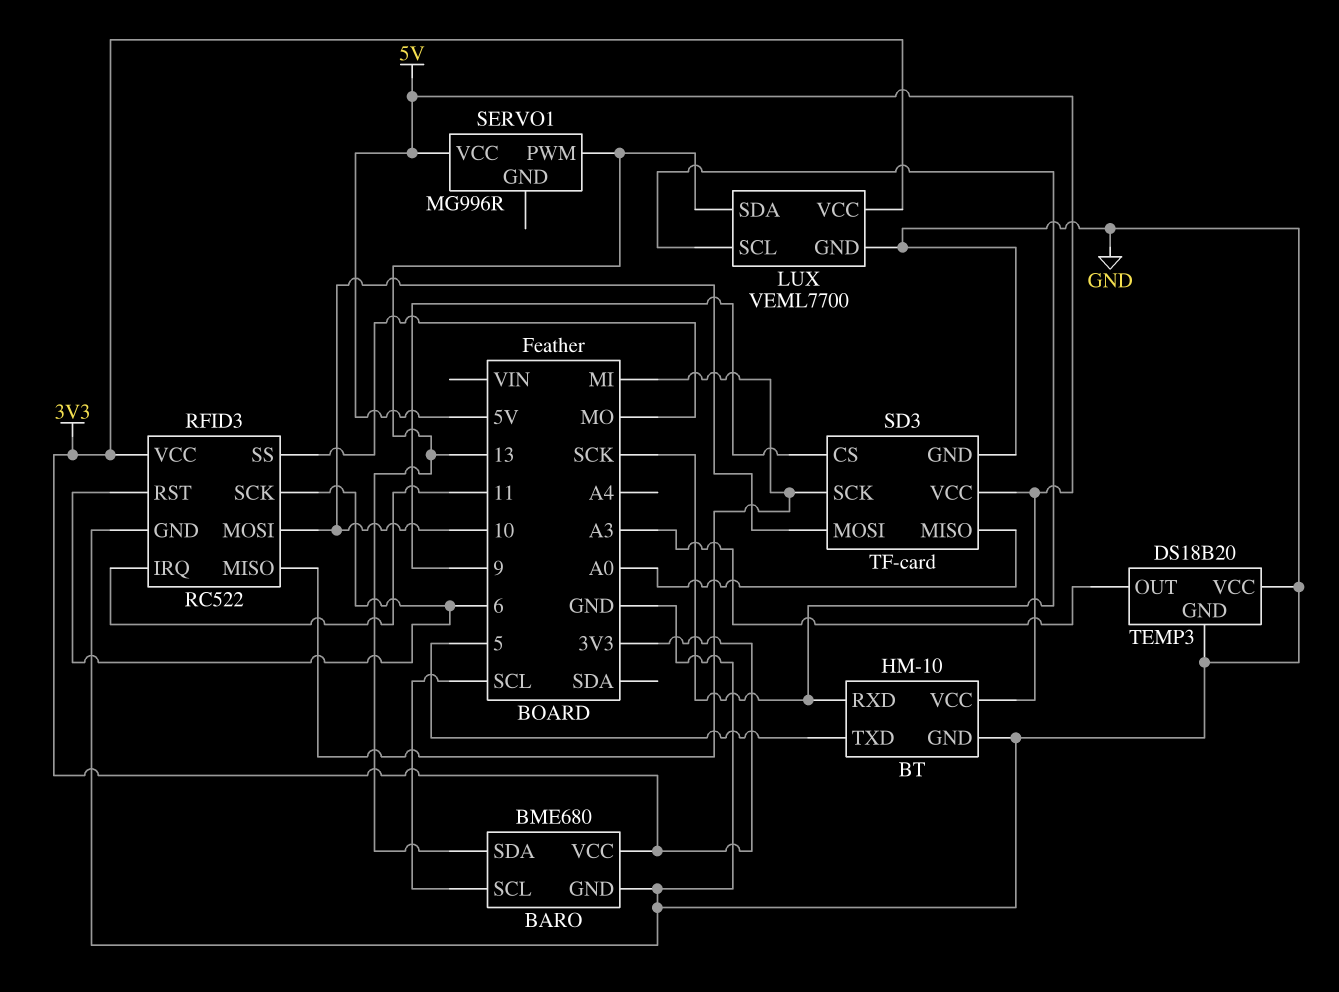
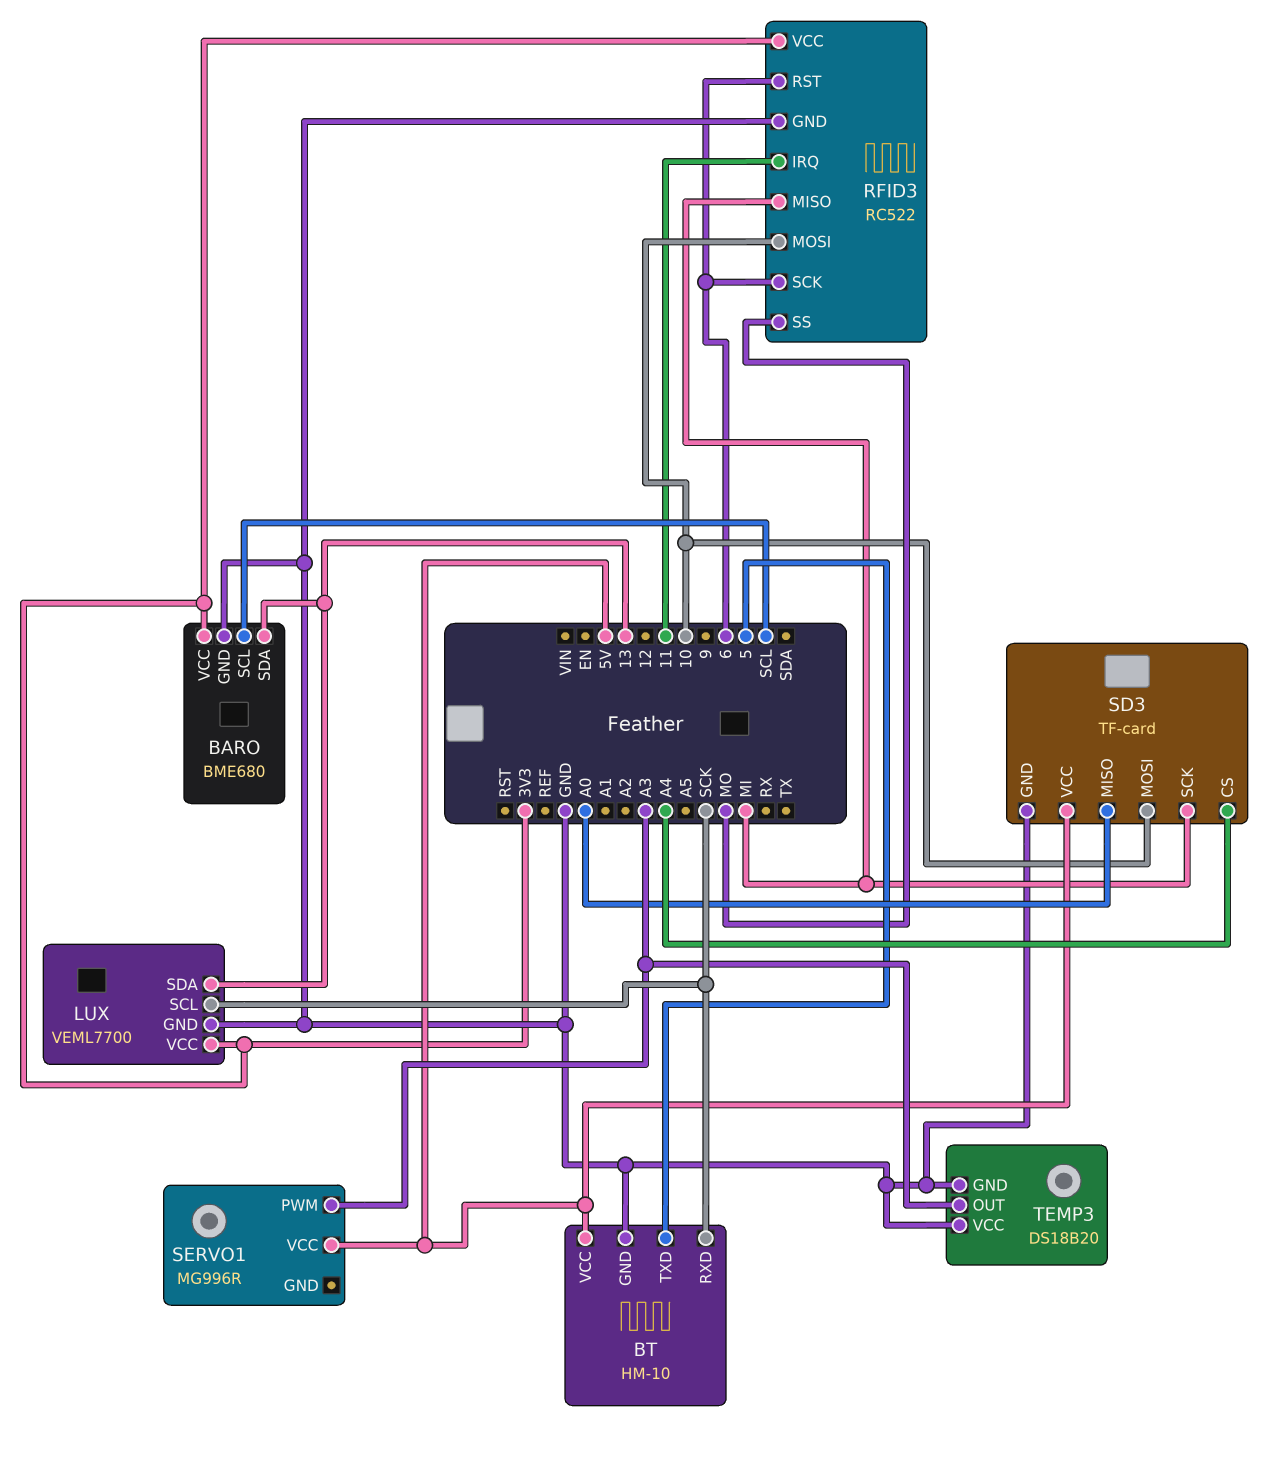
SD3 pin CS: 9 -> A4
SERVO1 pin PWM: 13 -> A3

